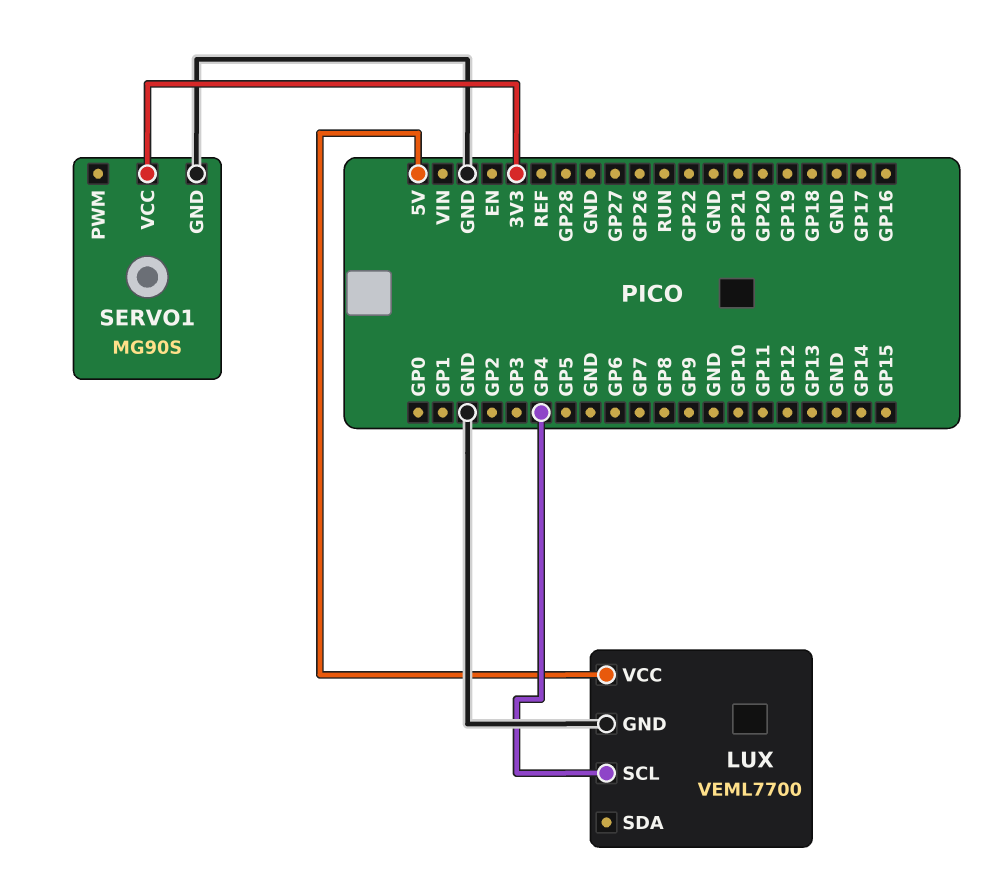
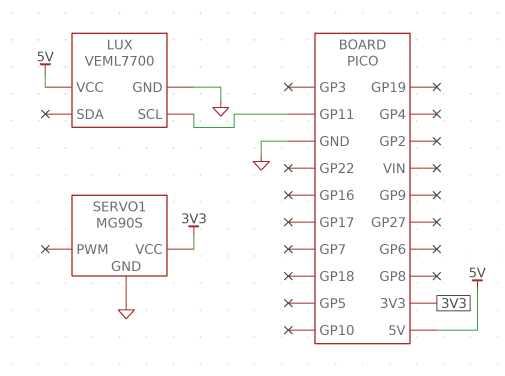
LUX pin SCL: GP4 -> GP11

